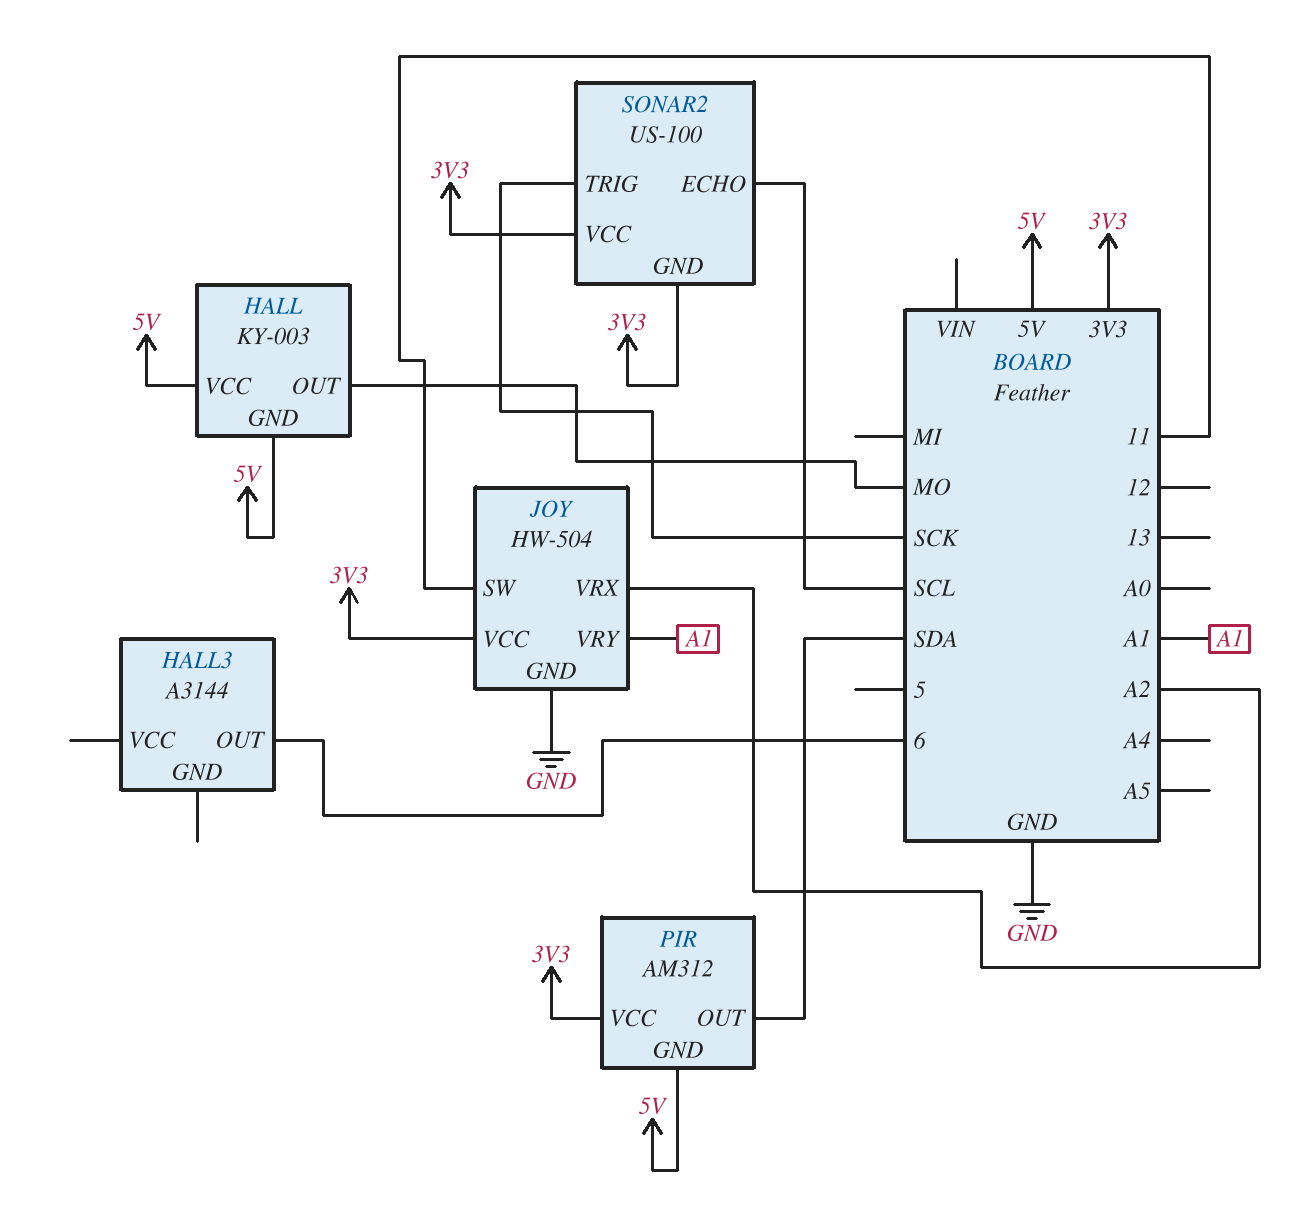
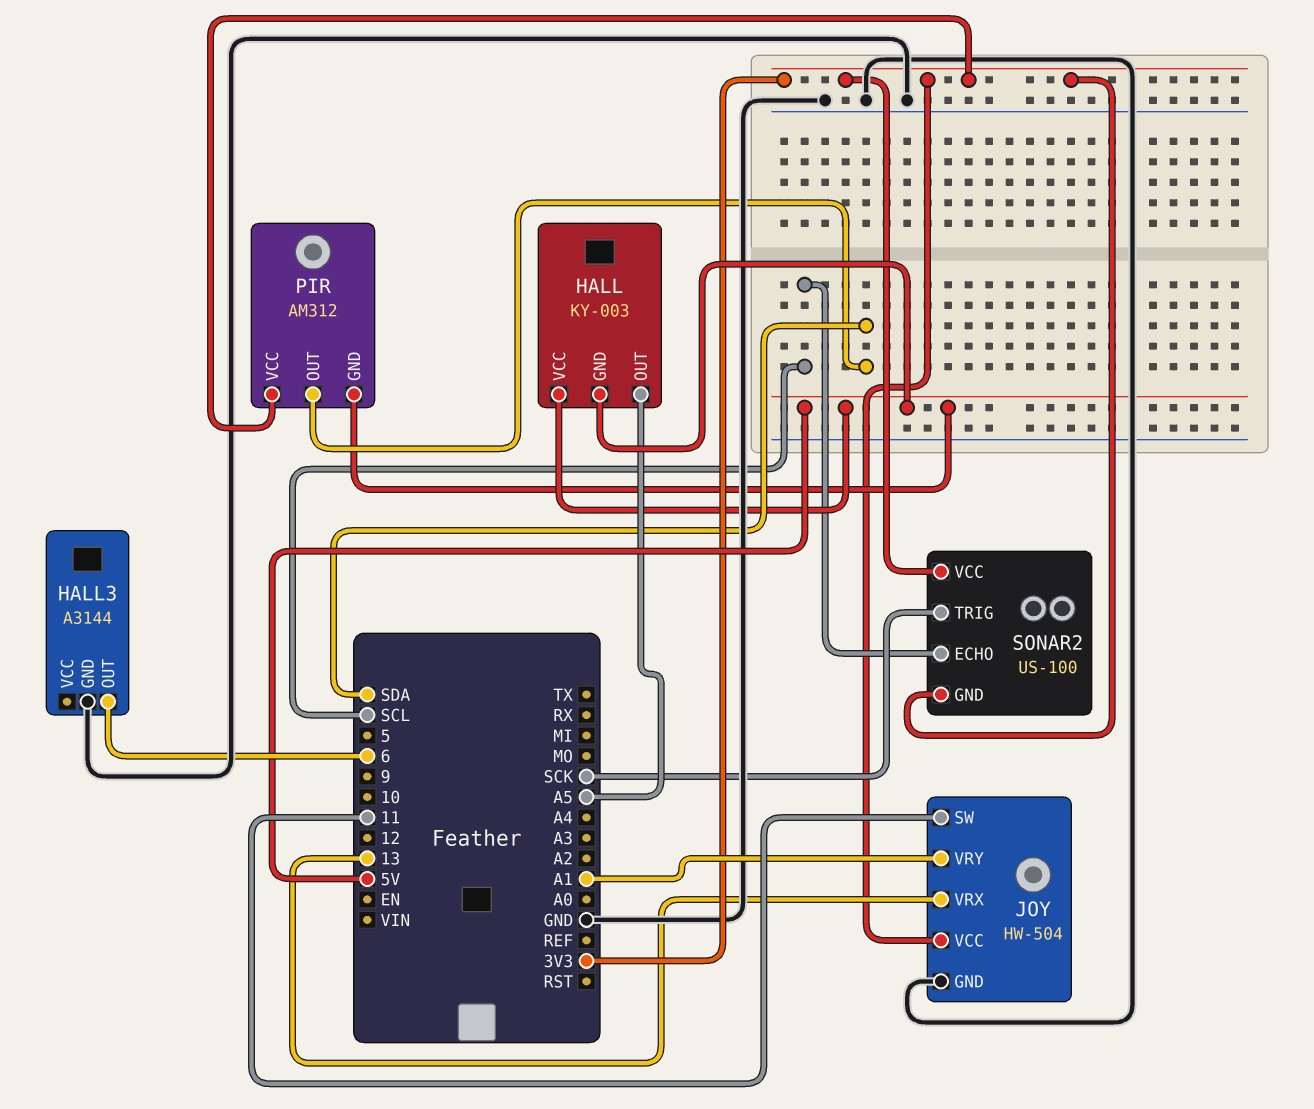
HALL pin OUT: MO -> A5
HALL3 pin GND: none -> GND
JOY pin VRX: A2 -> 13

